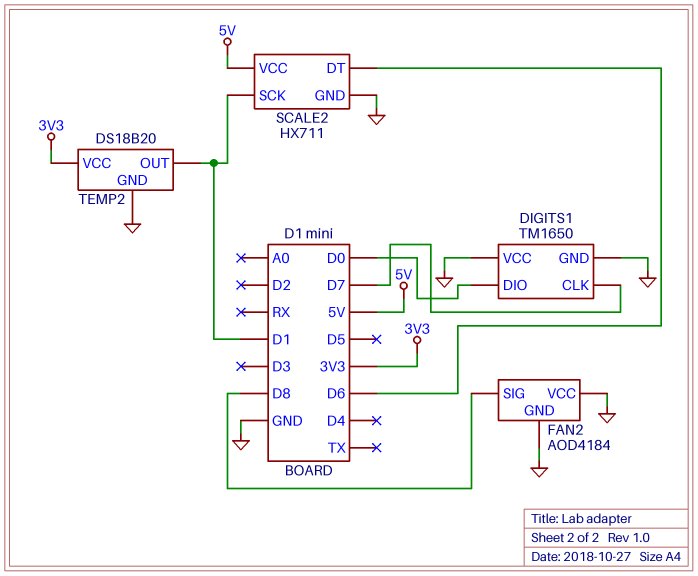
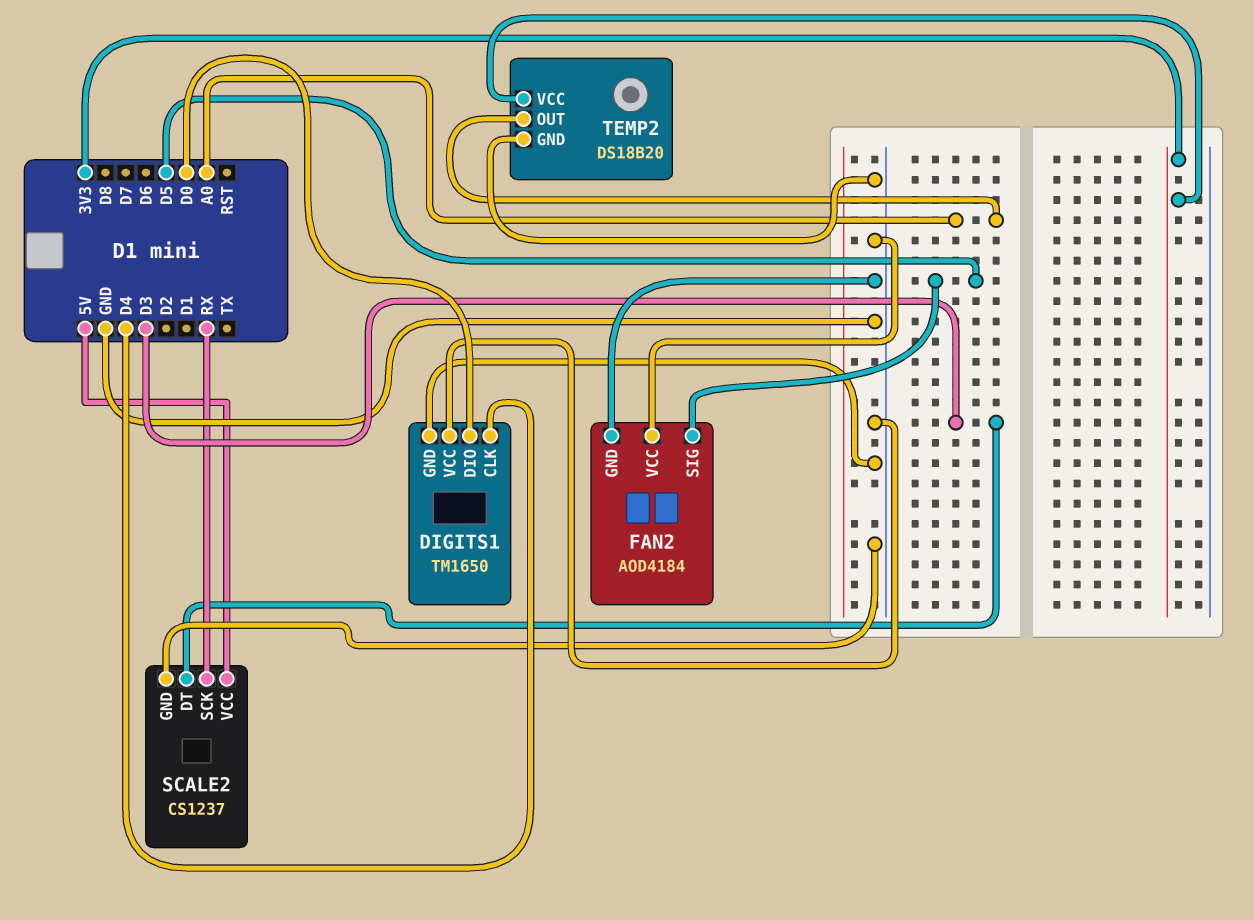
DIGITS1 pin CLK: D7 -> D4
FAN2 pin SIG: D8 -> D5
SCALE2: HX711 -> CS1237
SCALE2 pin DT: D6 -> D3
SCALE2 pin SCK: D1 -> RX
TEMP2 pin OUT: D1 -> A0

